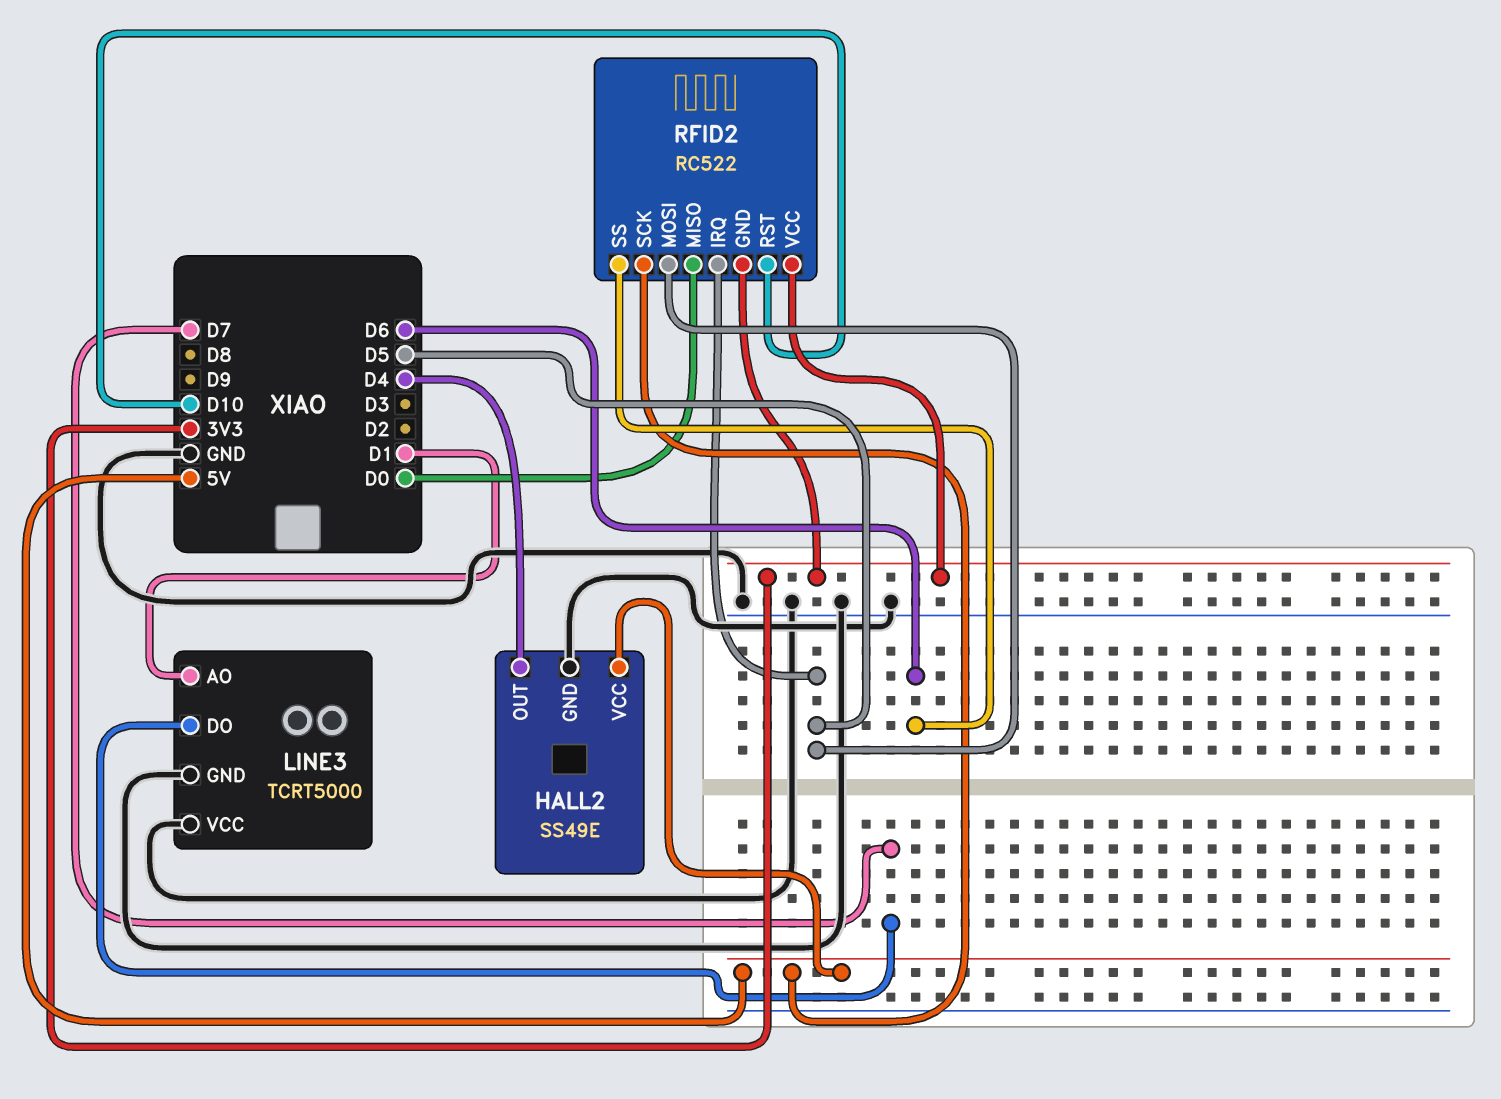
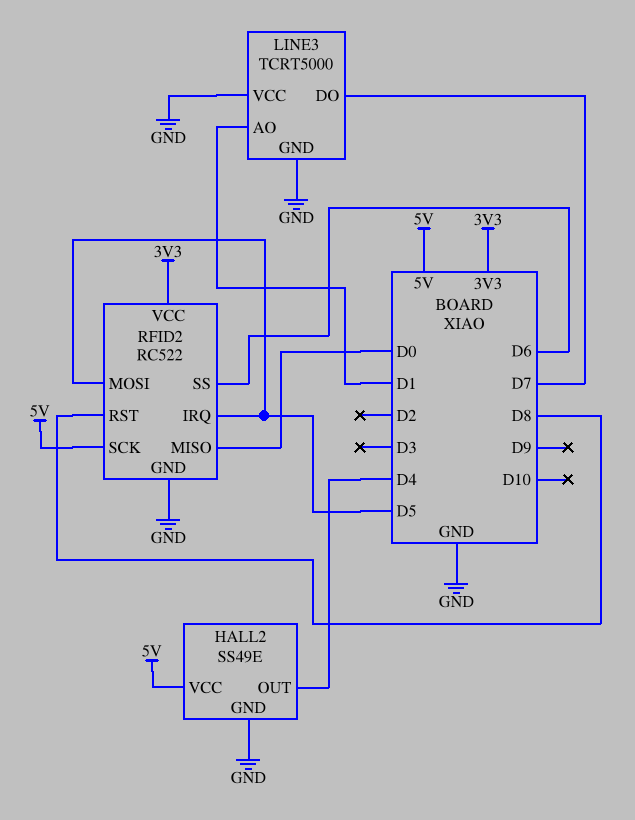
RFID2 pin GND: 3V3 -> GND
RFID2 pin RST: D10 -> D8

